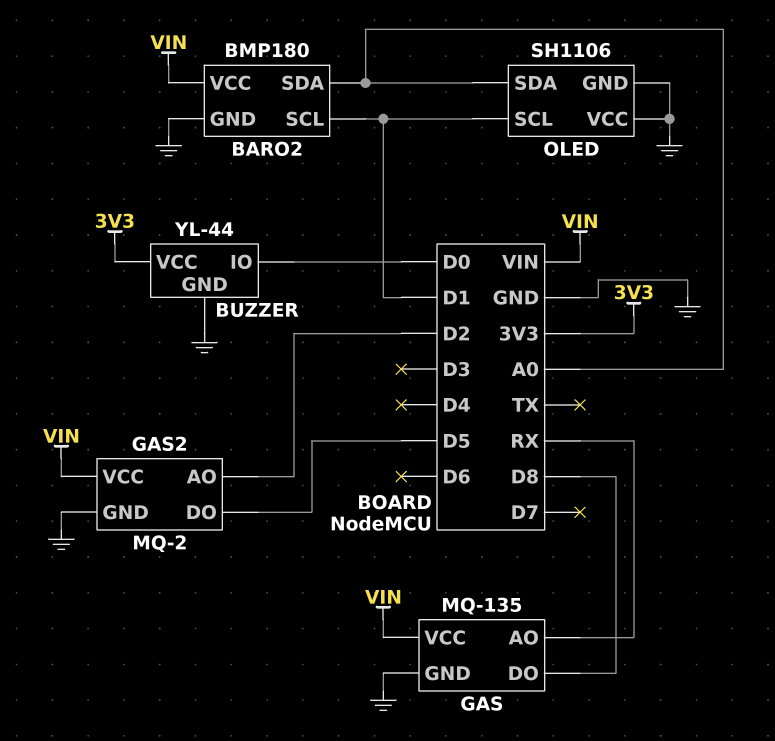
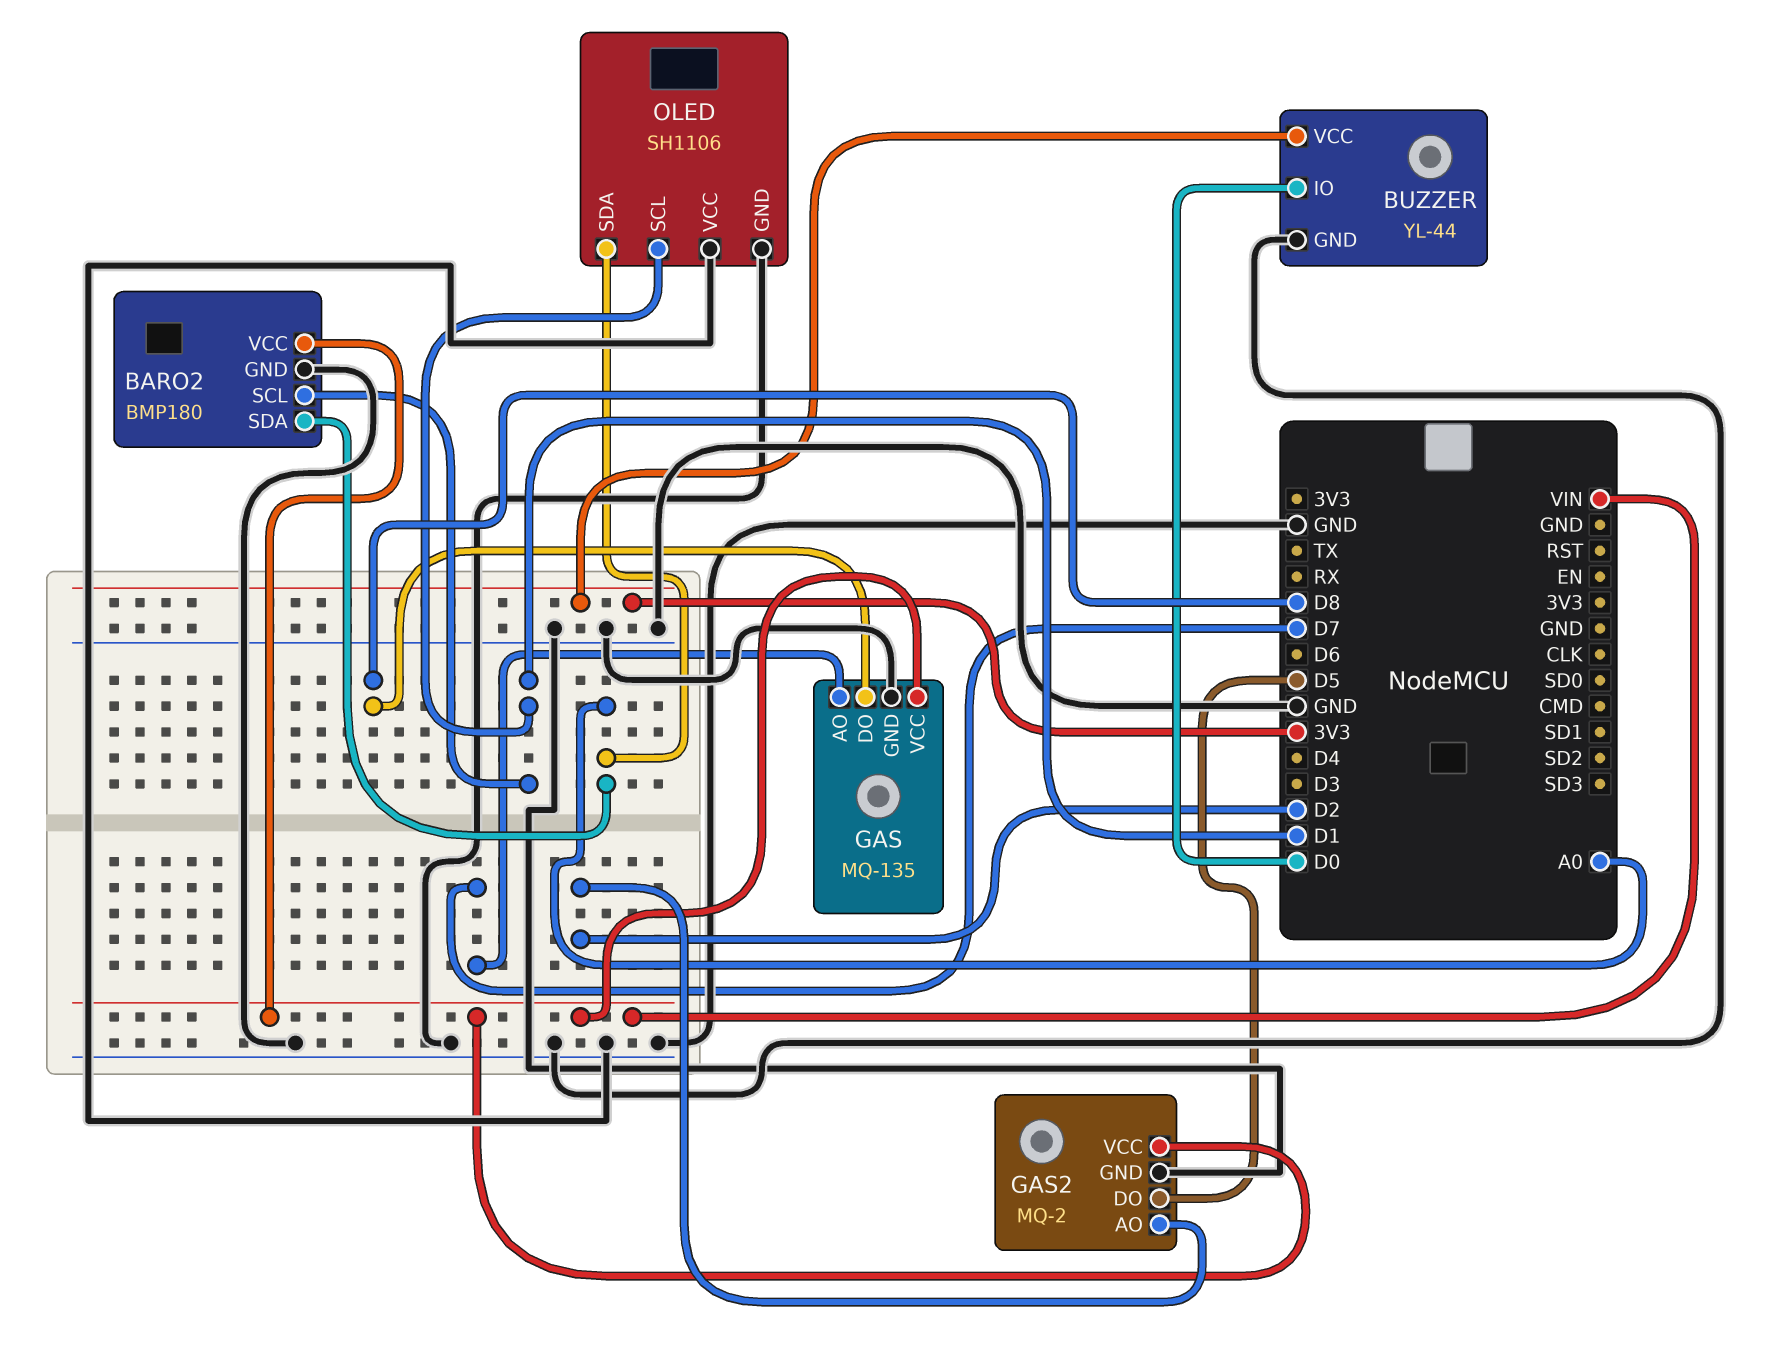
GAS pin AO: RX -> D7

